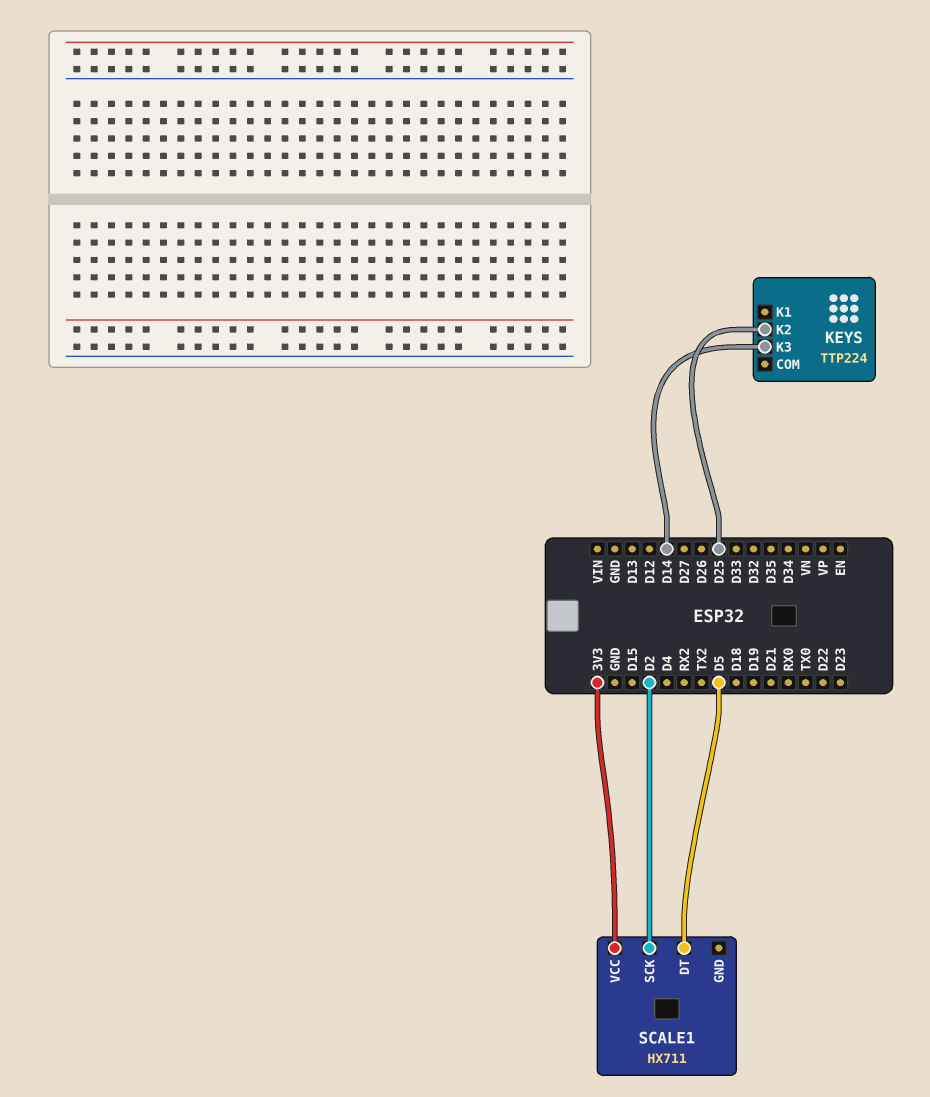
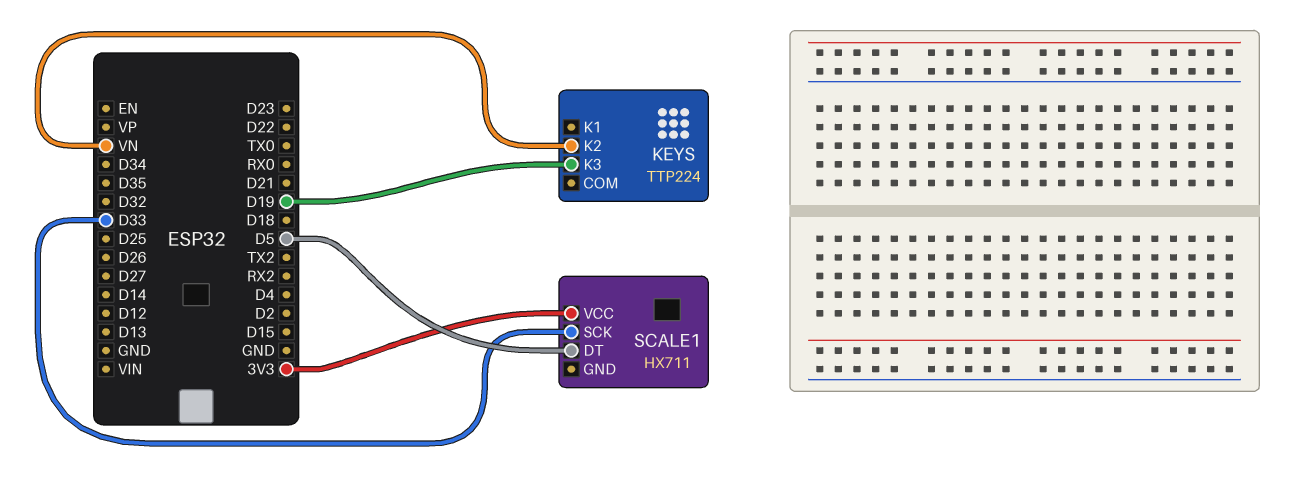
KEYS pin K2: D25 -> VN
KEYS pin K3: D14 -> D19
SCALE1 pin SCK: D2 -> D33

